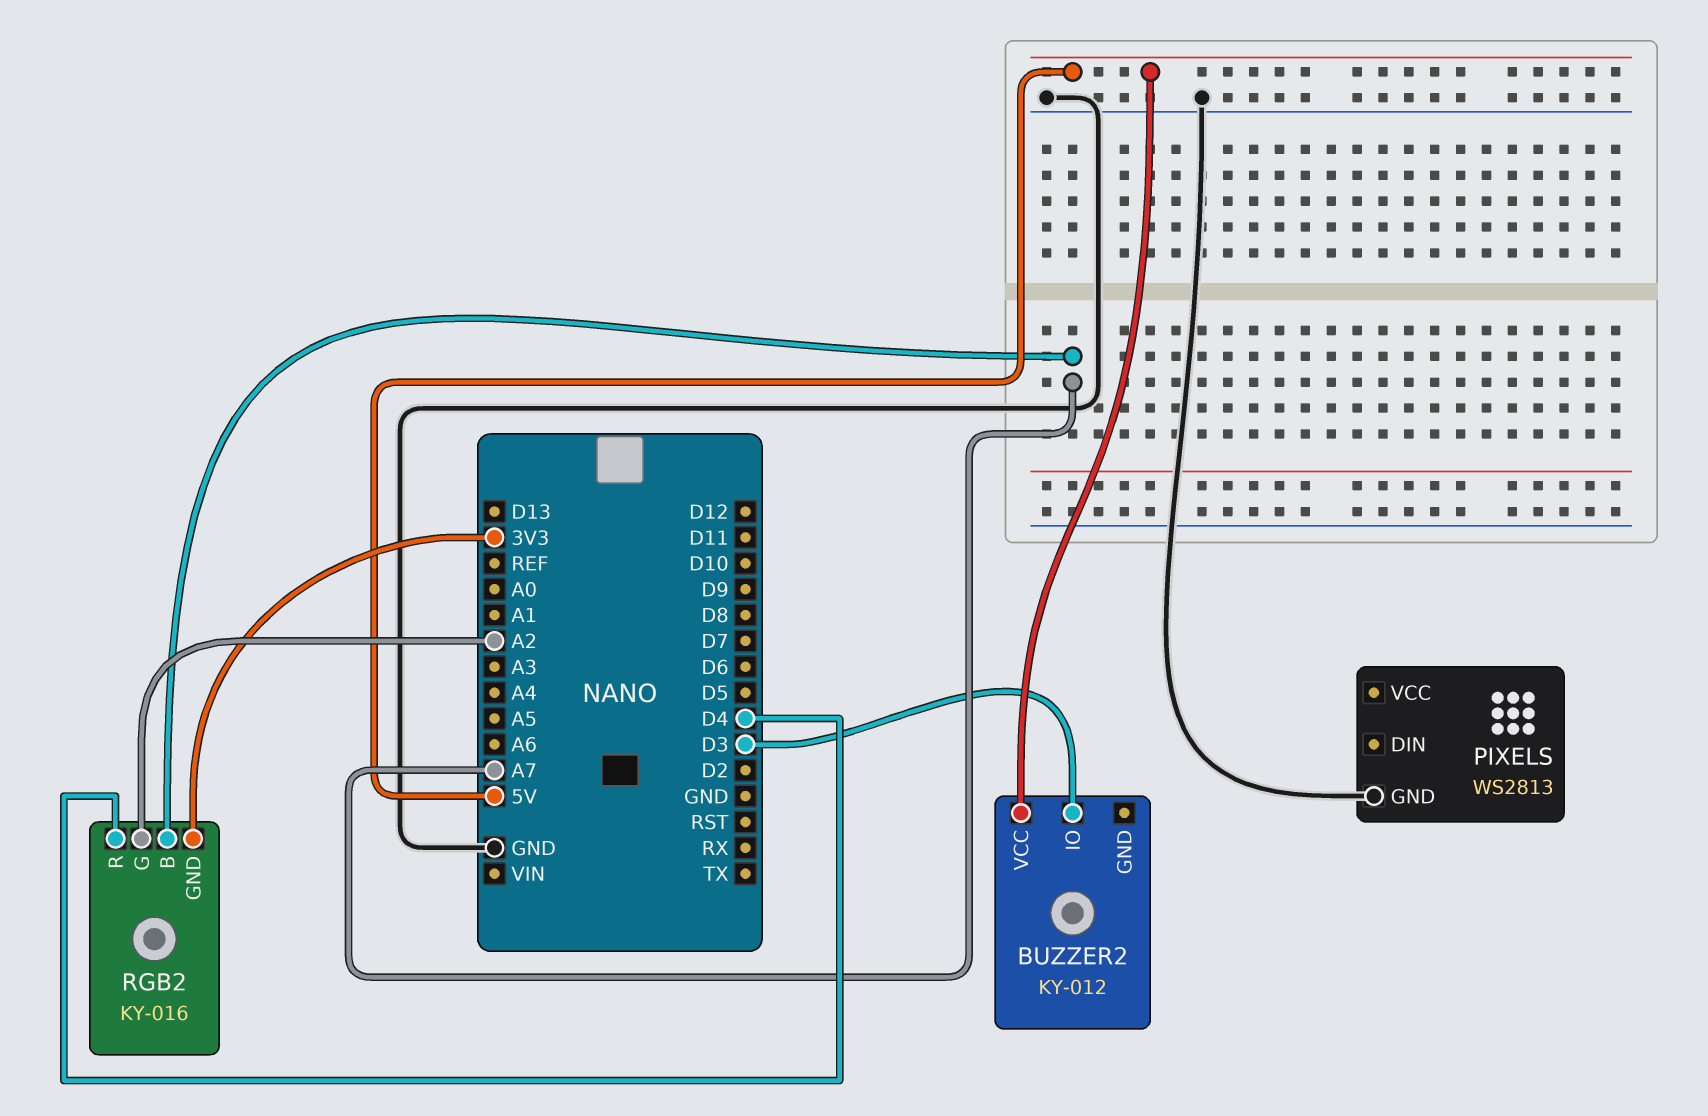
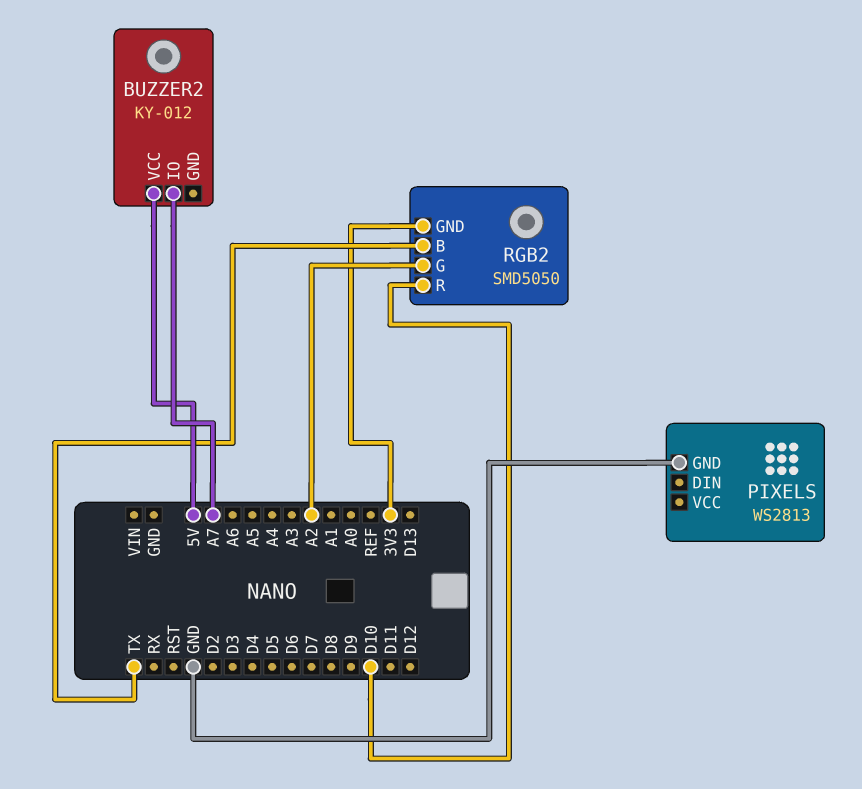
BUZZER2 pin IO: D3 -> A7
RGB2: KY-016 -> SMD5050
RGB2 pin B: A7 -> TX
RGB2 pin R: D4 -> D10

